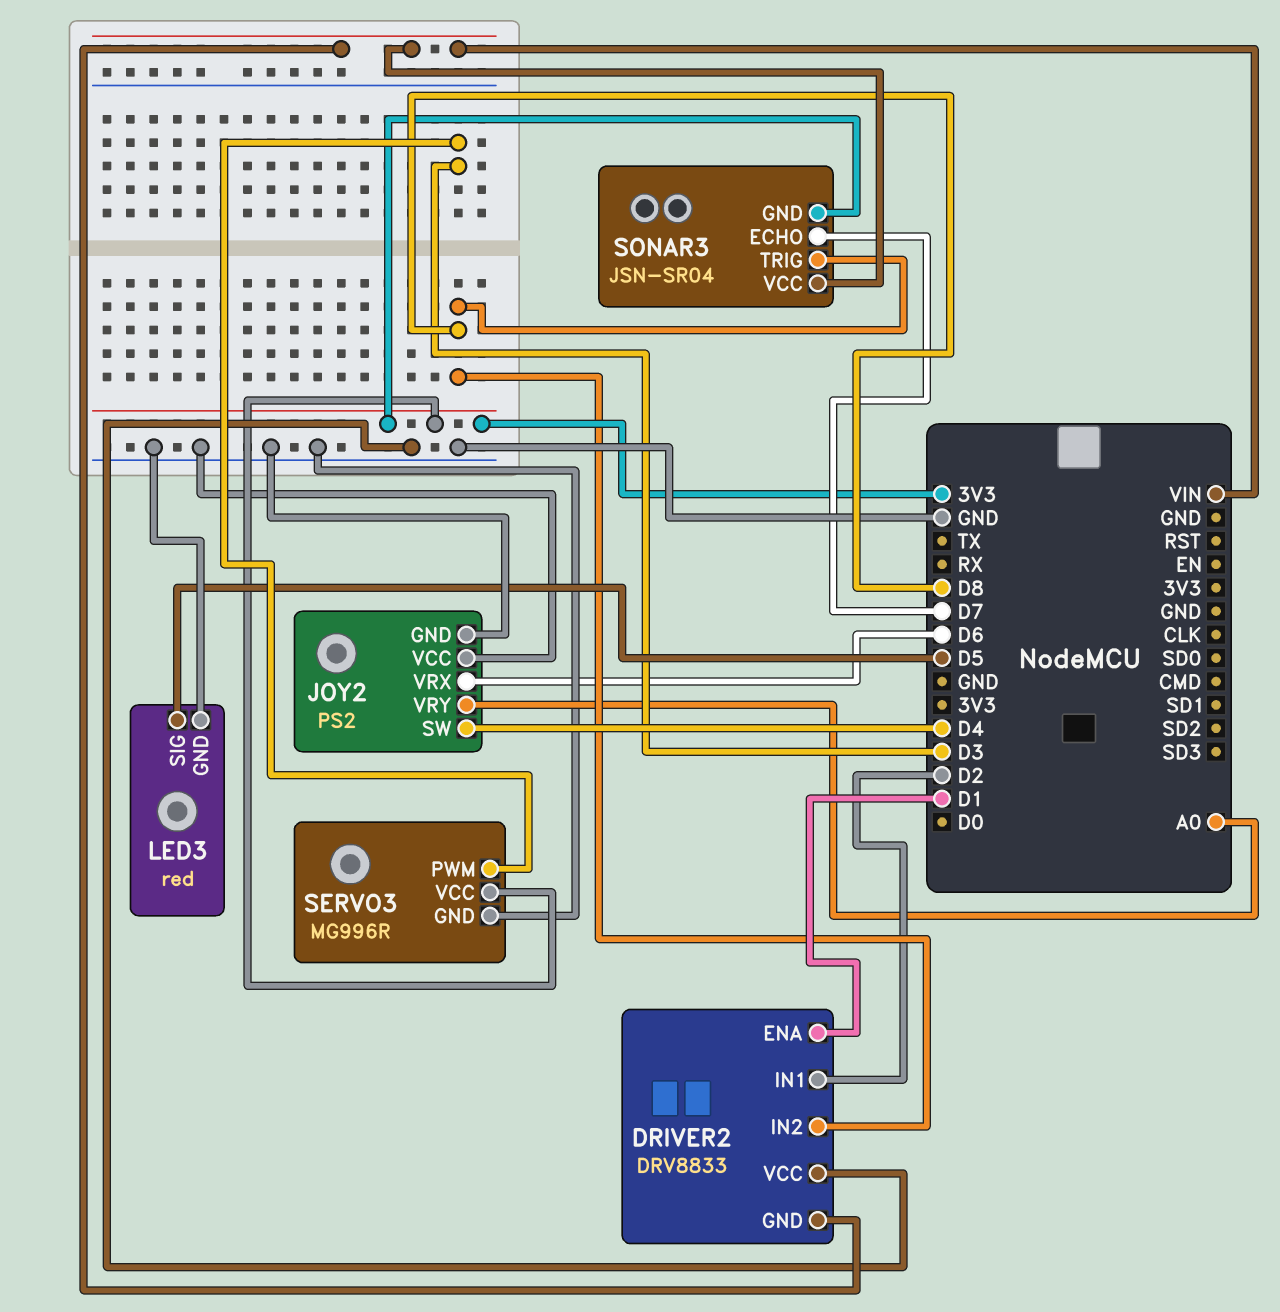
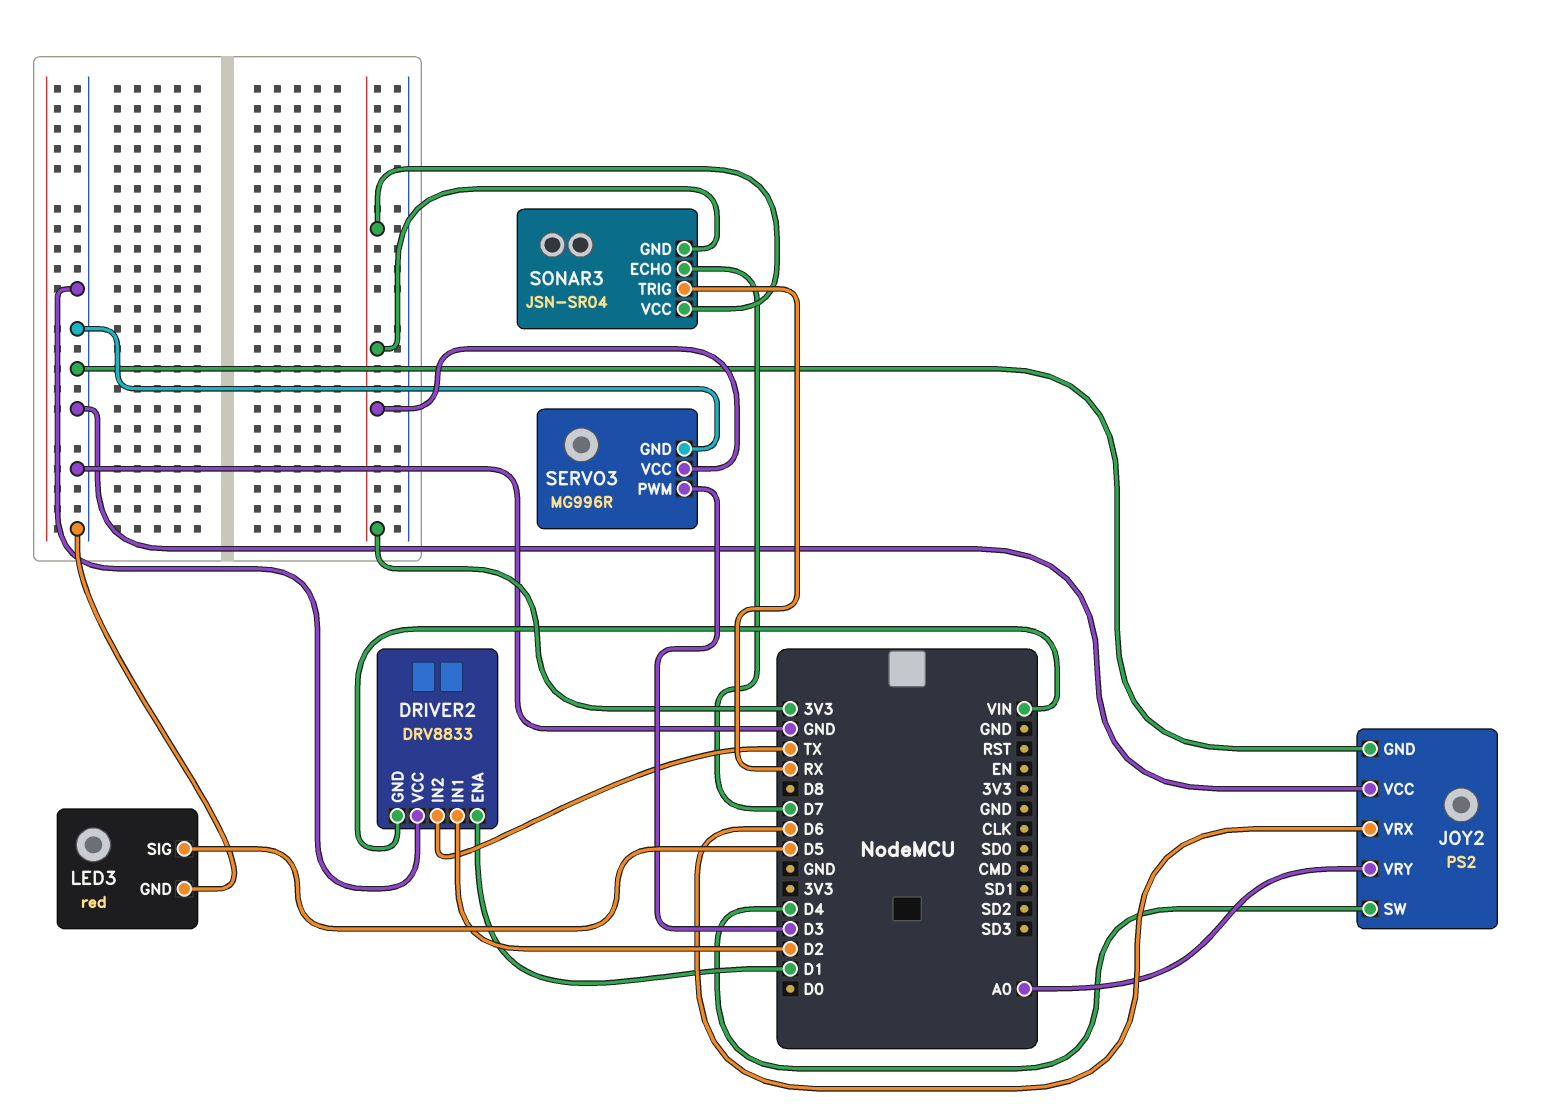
DRIVER2 pin IN2: D8 -> TX
SONAR3 pin TRIG: D8 -> RX
SONAR3 pin VCC: VIN -> 3V3

